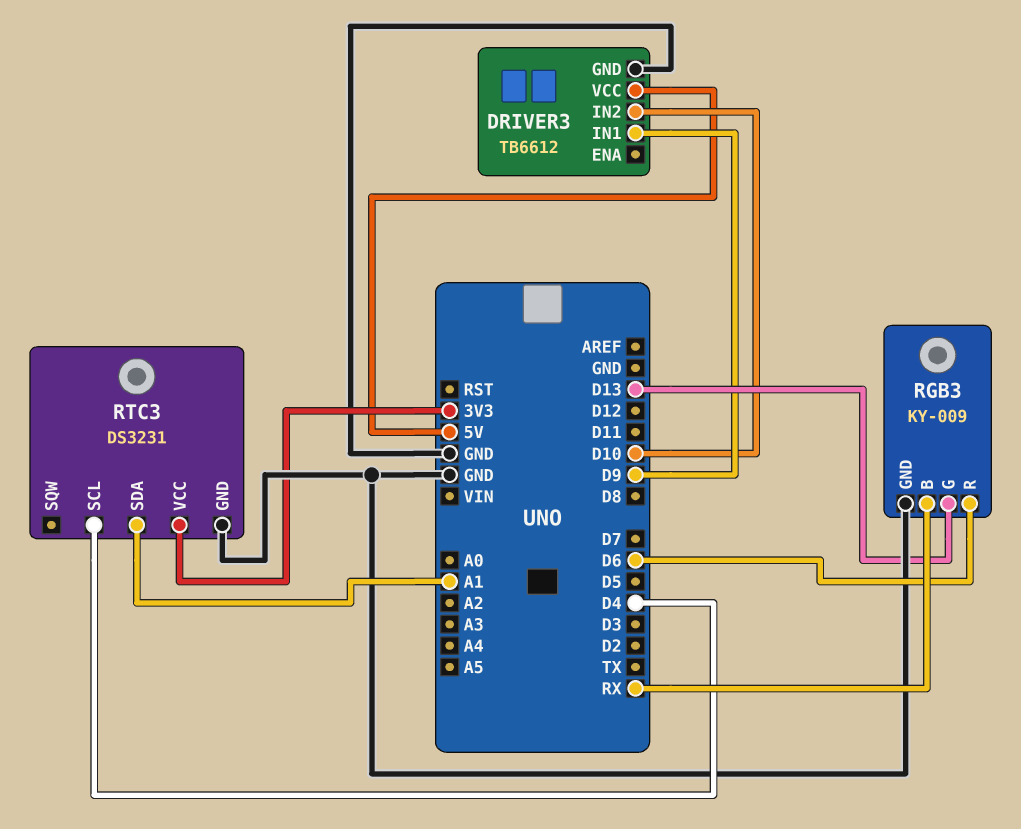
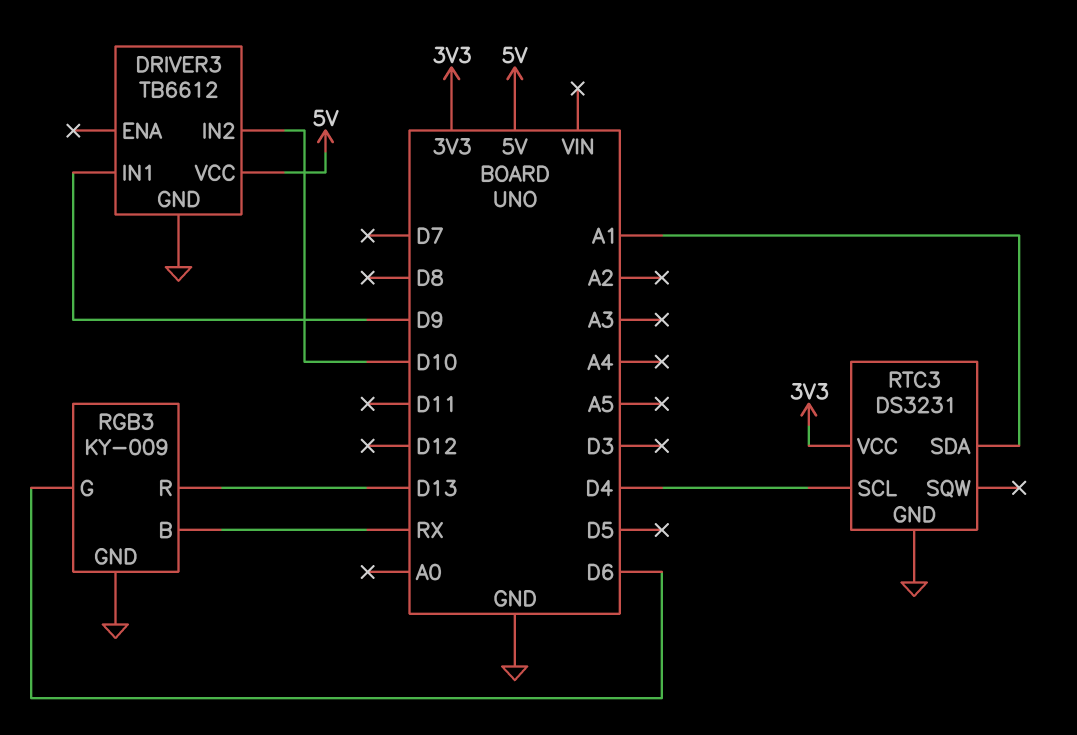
RGB3 pin G: D13 -> D6
RGB3 pin R: D6 -> D13

